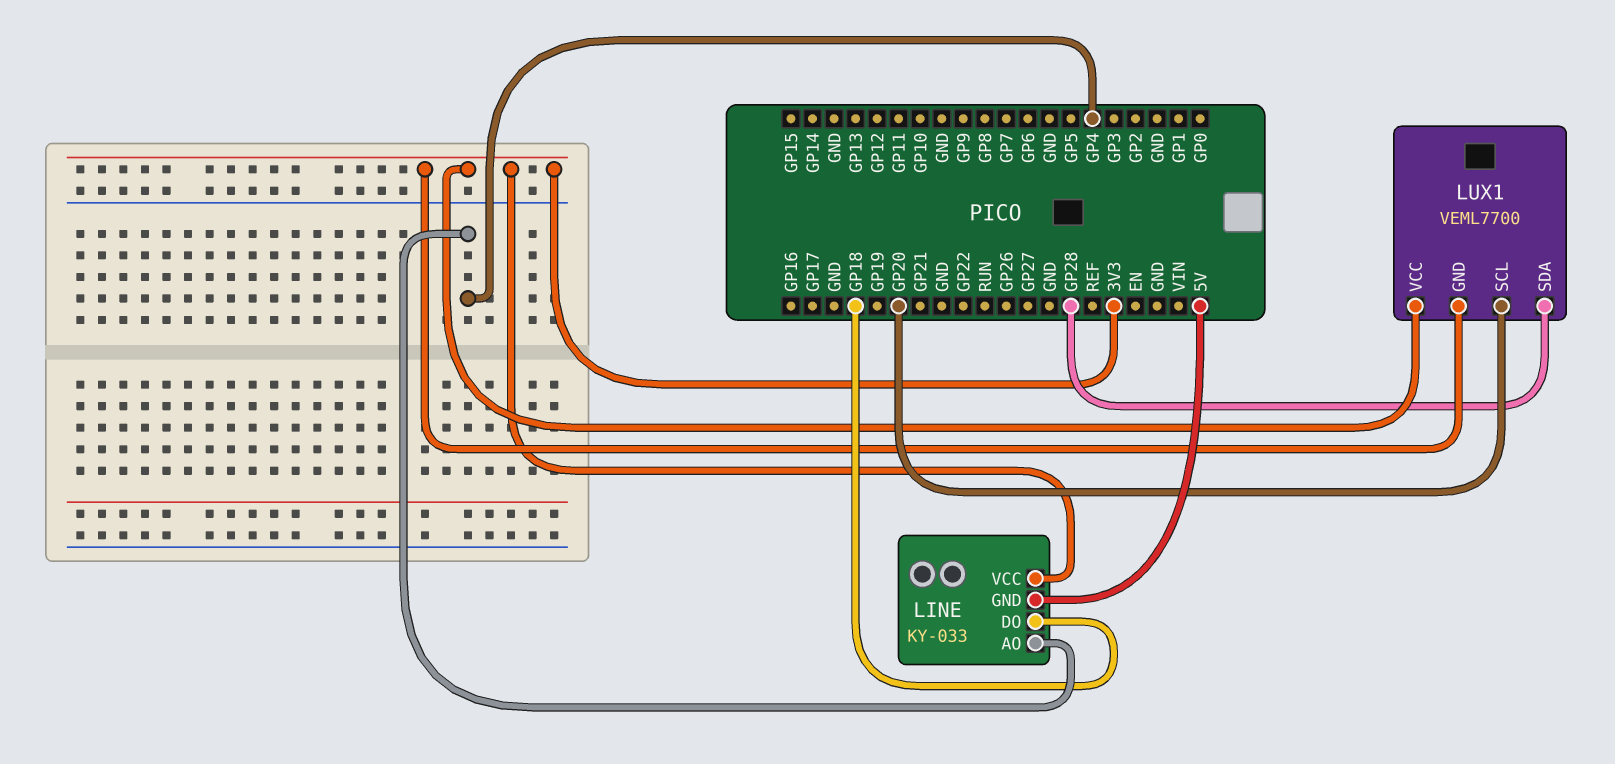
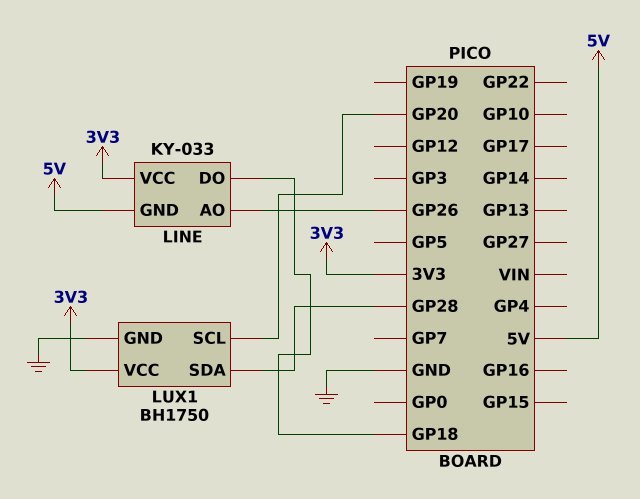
LINE pin AO: GP4 -> GP26
LUX1: VEML7700 -> BH1750
LUX1 pin GND: 3V3 -> GND

